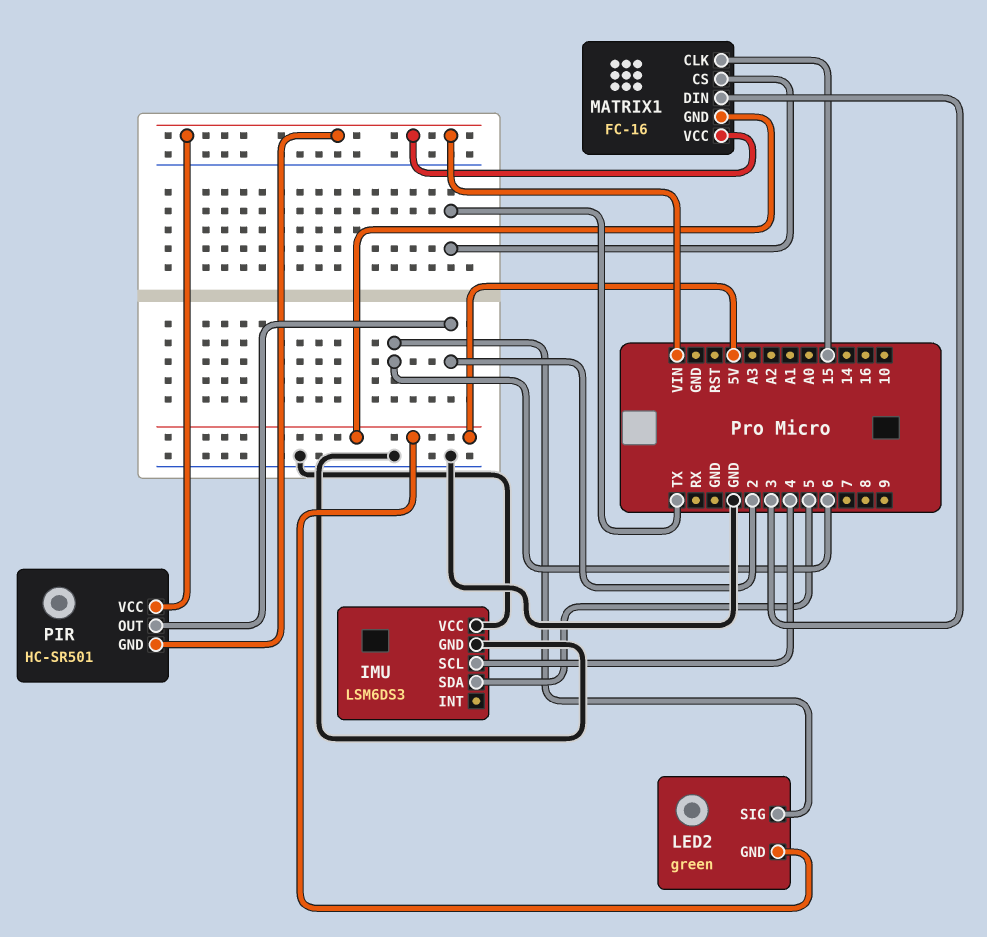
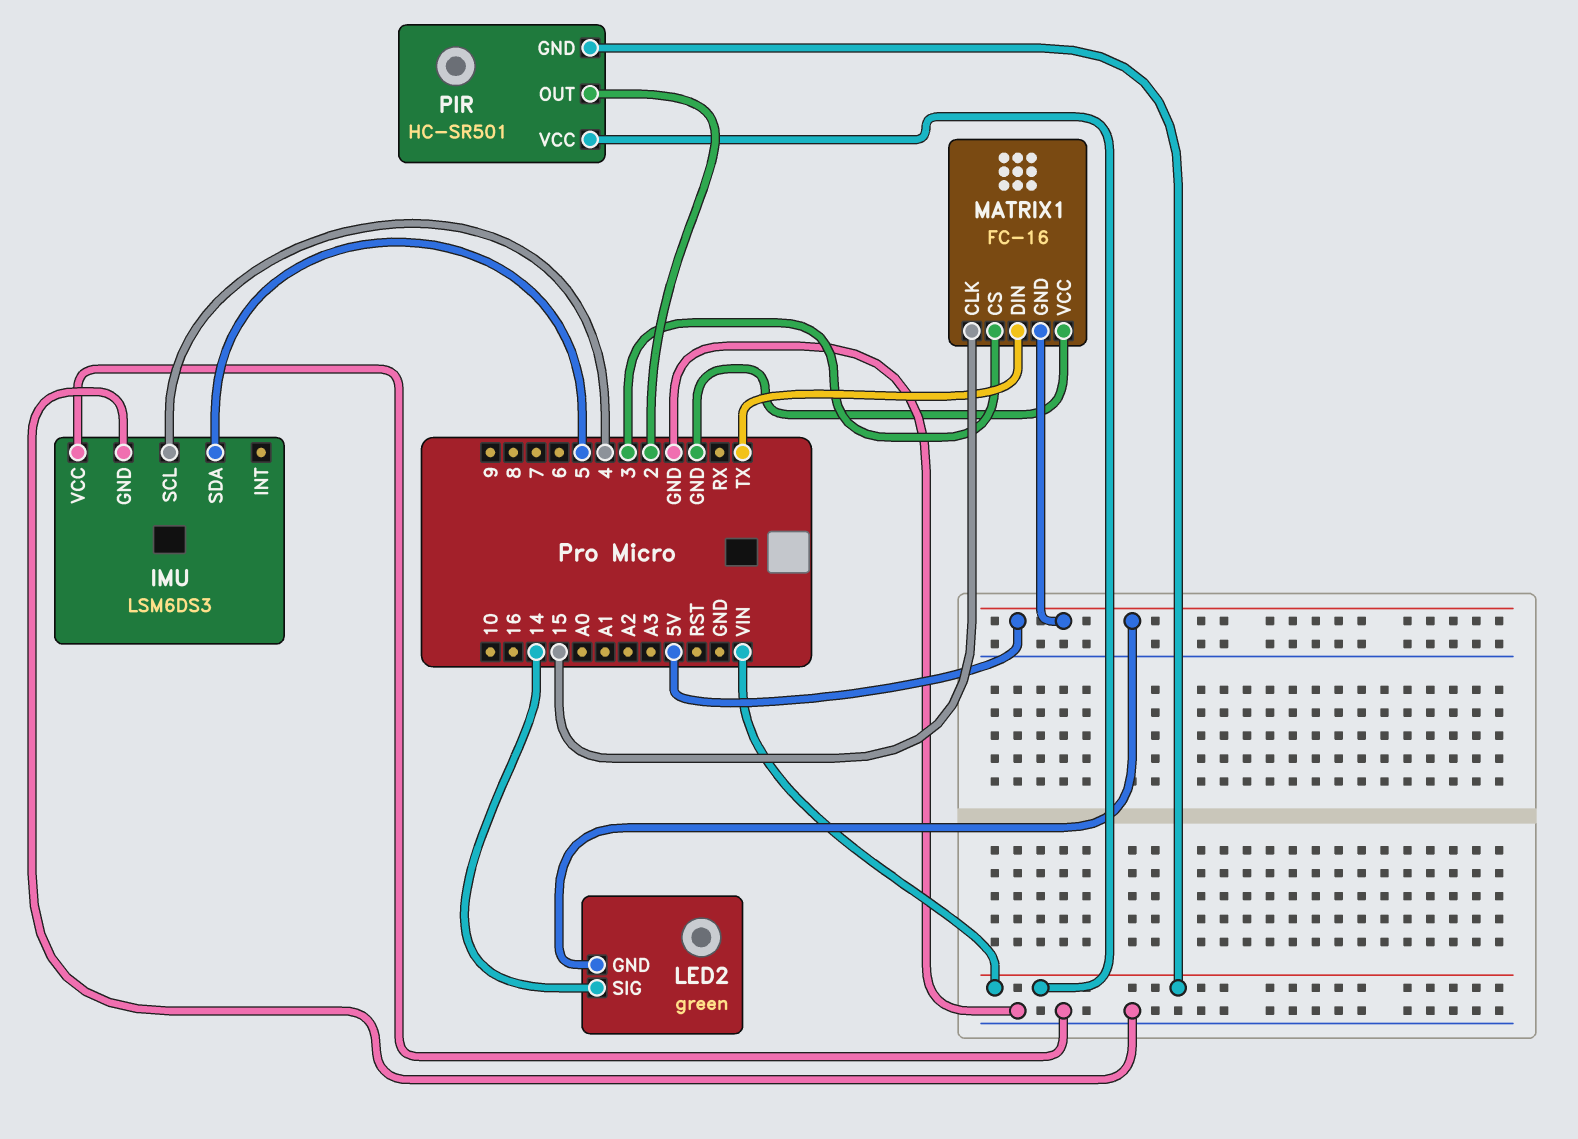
LED2 pin SIG: 6 -> 14
MATRIX1 pin CS: TX -> 3
MATRIX1 pin DIN: 3 -> TX
MATRIX1 pin VCC: VIN -> GND

